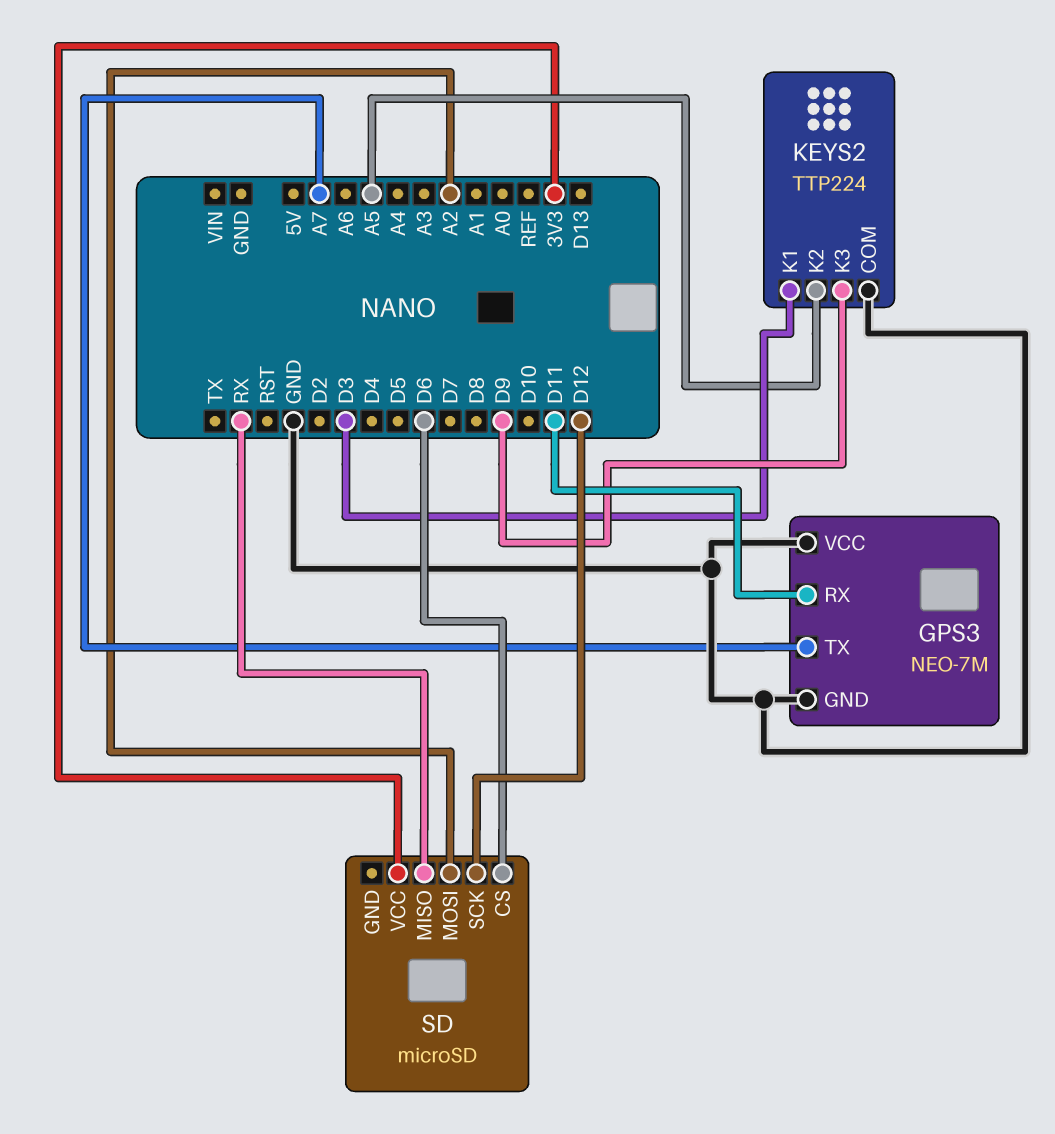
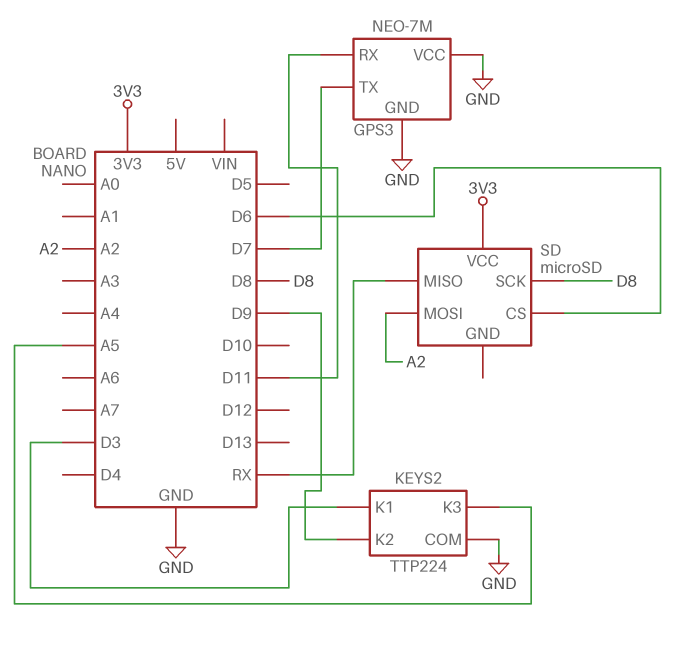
GPS3 pin TX: A7 -> D7
KEYS2 pin K2: A5 -> D9
KEYS2 pin K3: D9 -> A5
SD pin SCK: D12 -> D8

